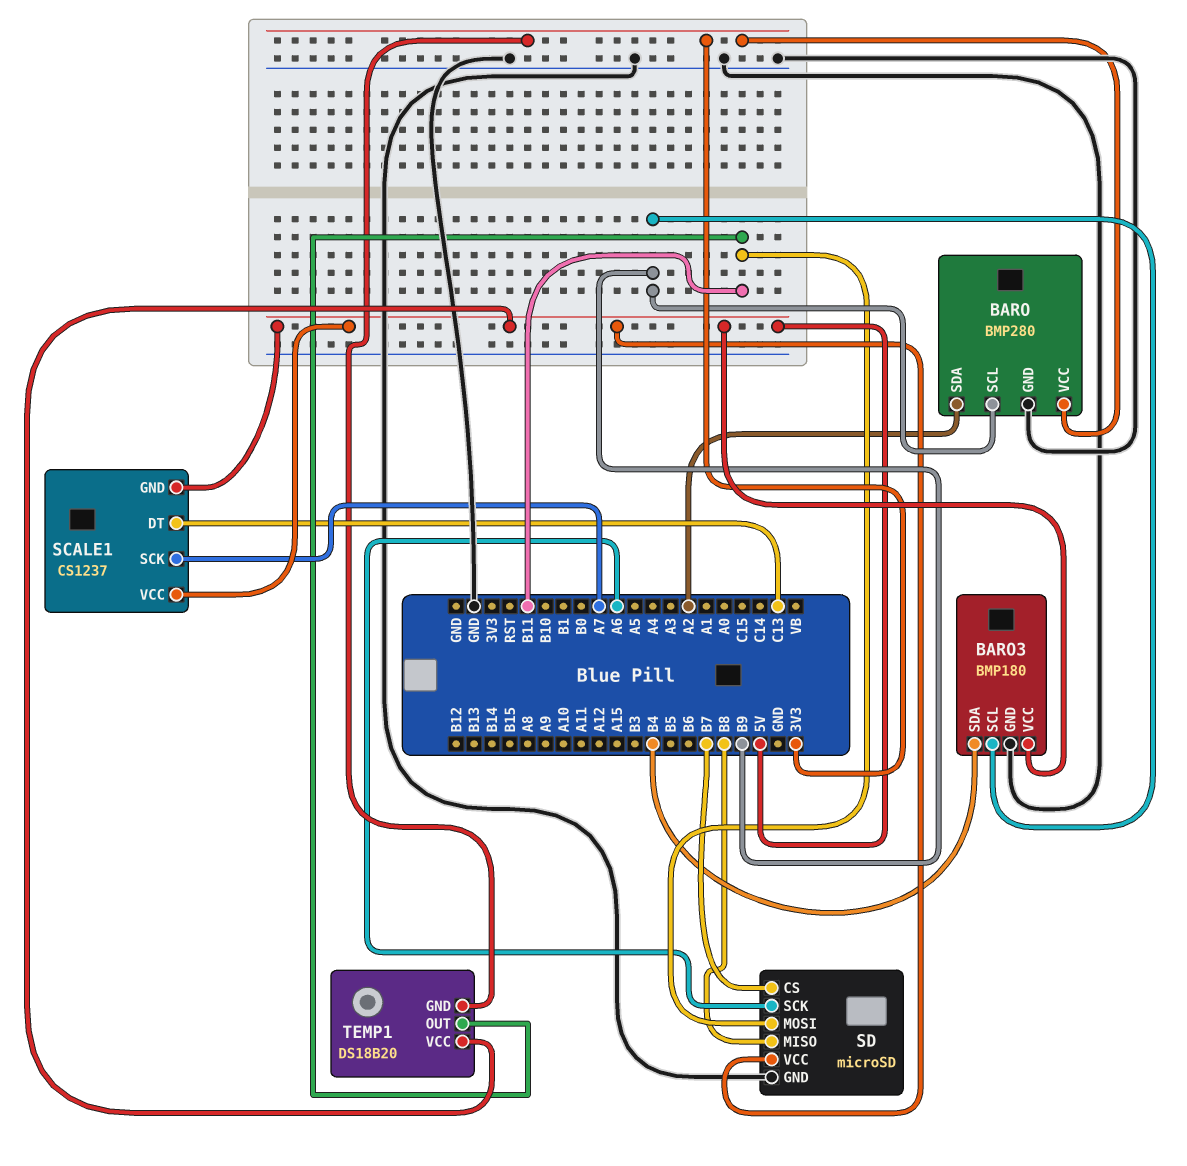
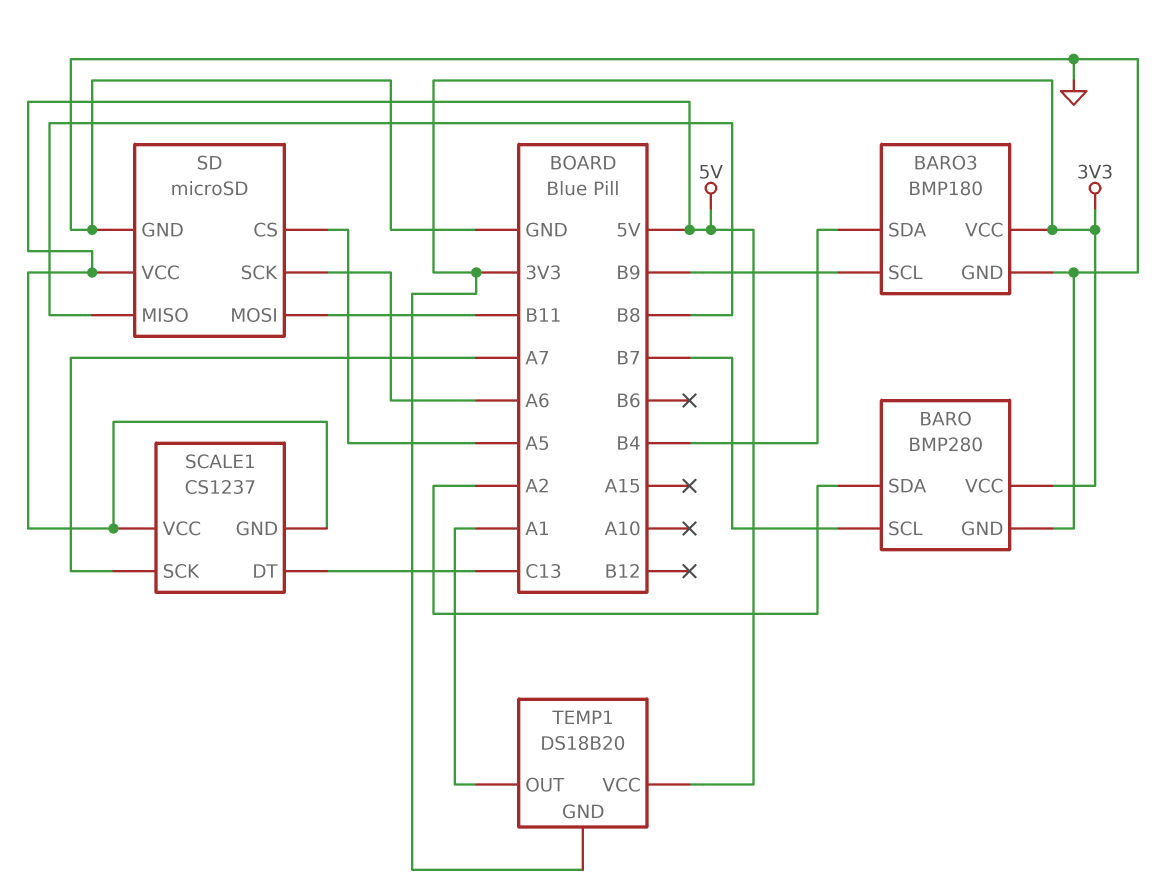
BARO pin SCL: B9 -> B7
BARO3 pin VCC: 5V -> 3V3
SD pin CS: B7 -> A5
TEMP1 pin OUT: B11 -> A1

